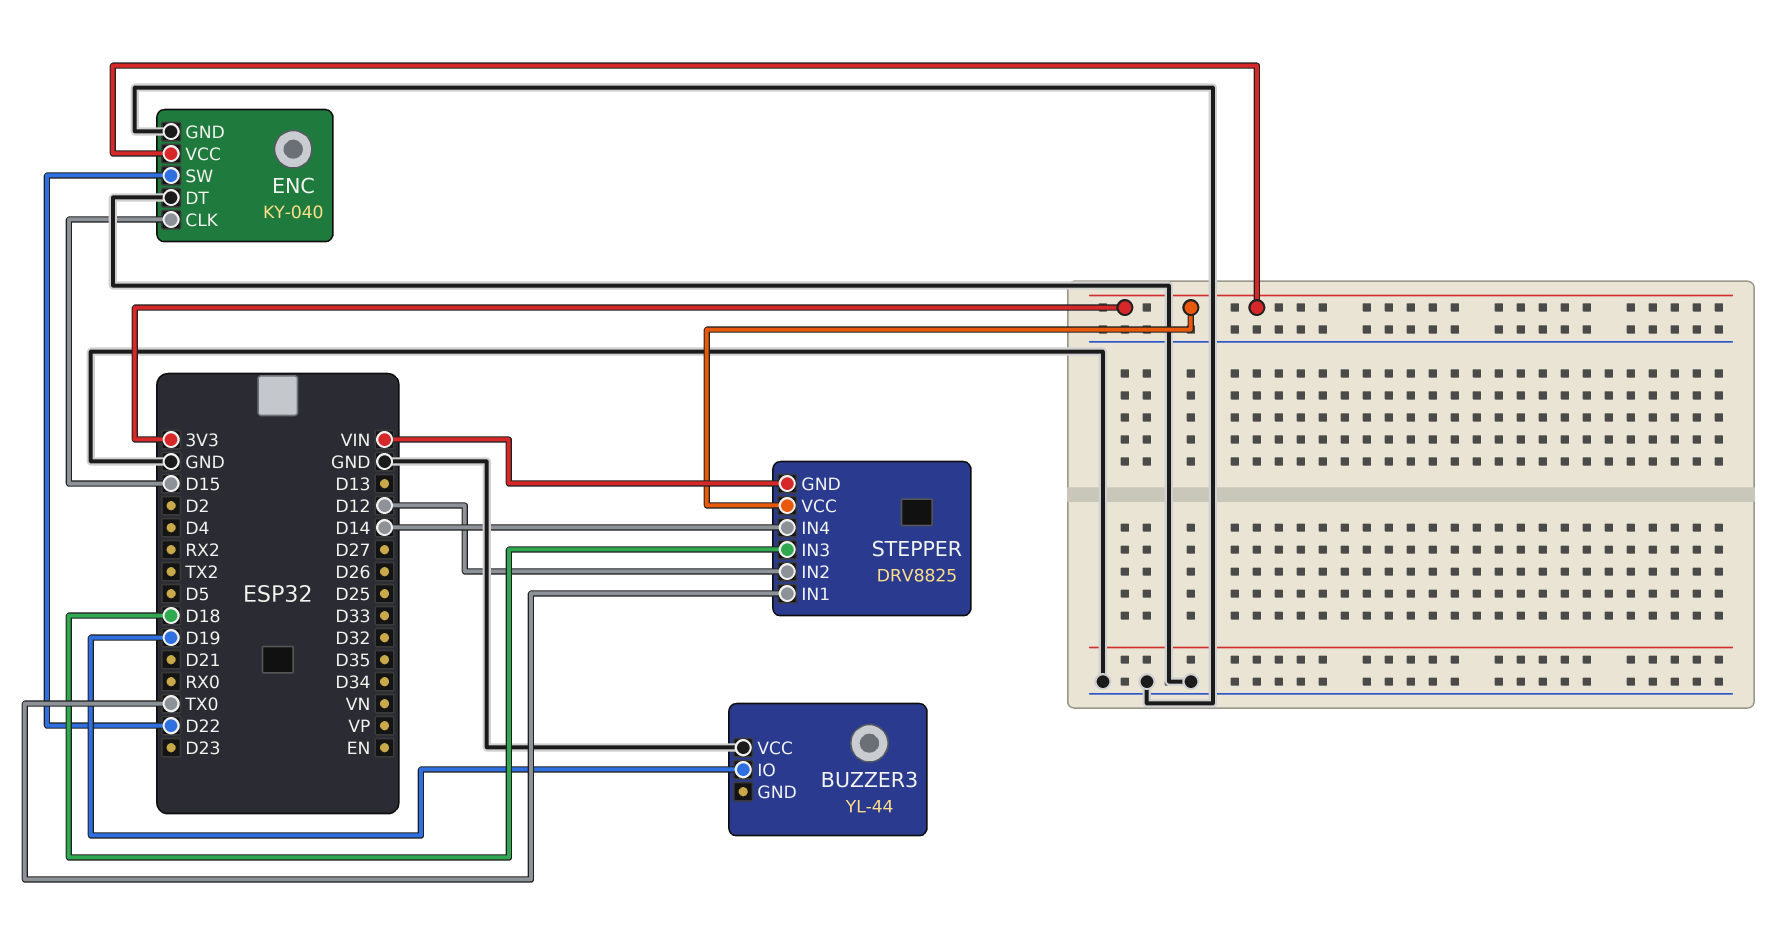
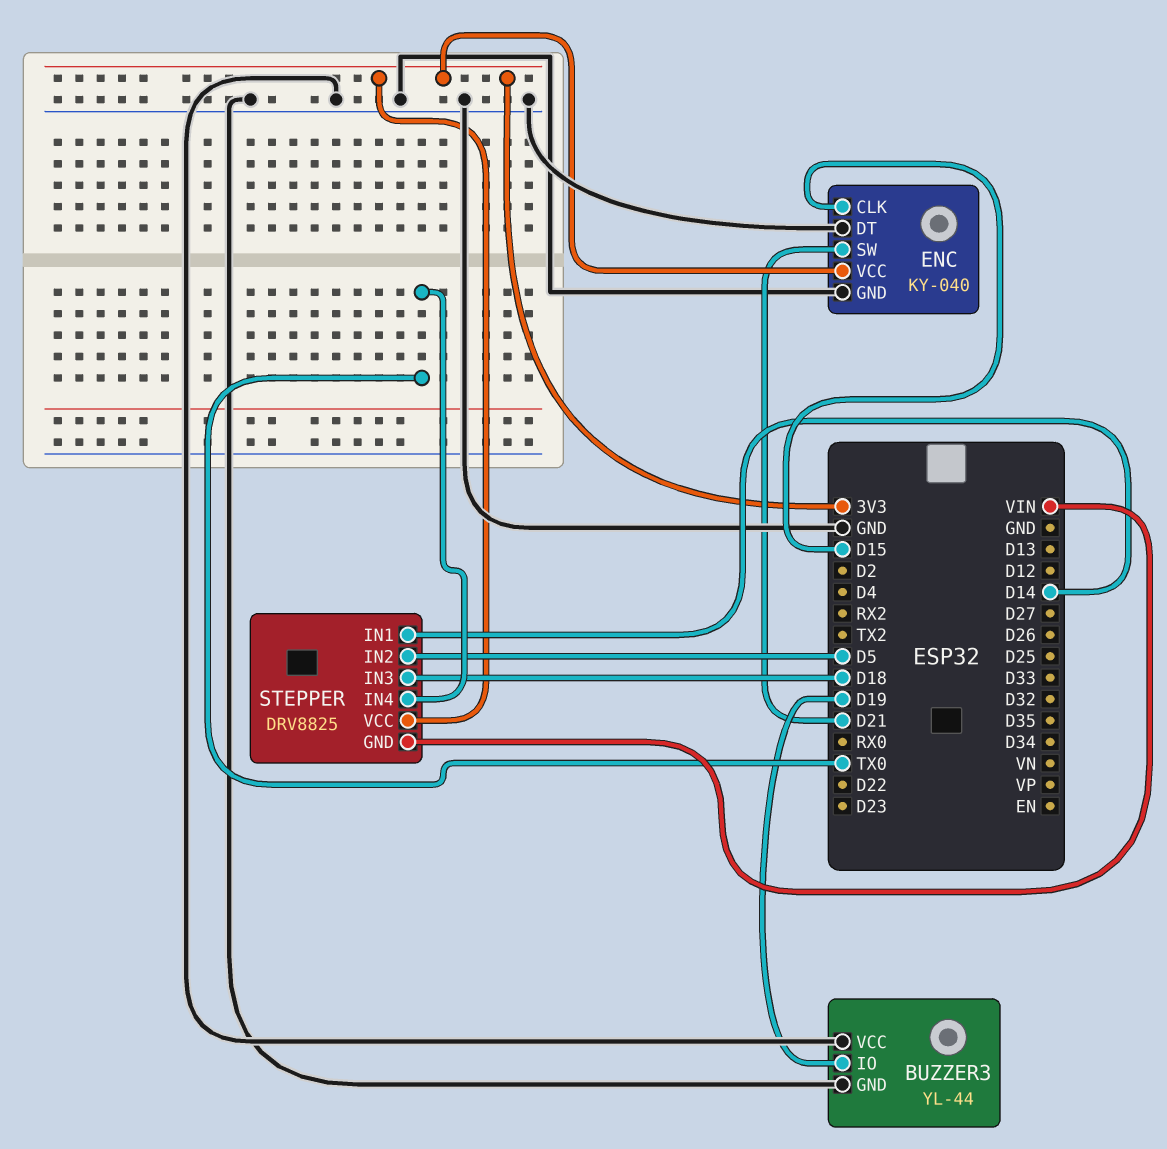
BUZZER3 pin GND: none -> GND
ENC pin SW: D22 -> D21
STEPPER pin IN1: TX0 -> D14
STEPPER pin IN2: D12 -> D5
STEPPER pin IN4: D14 -> TX0

